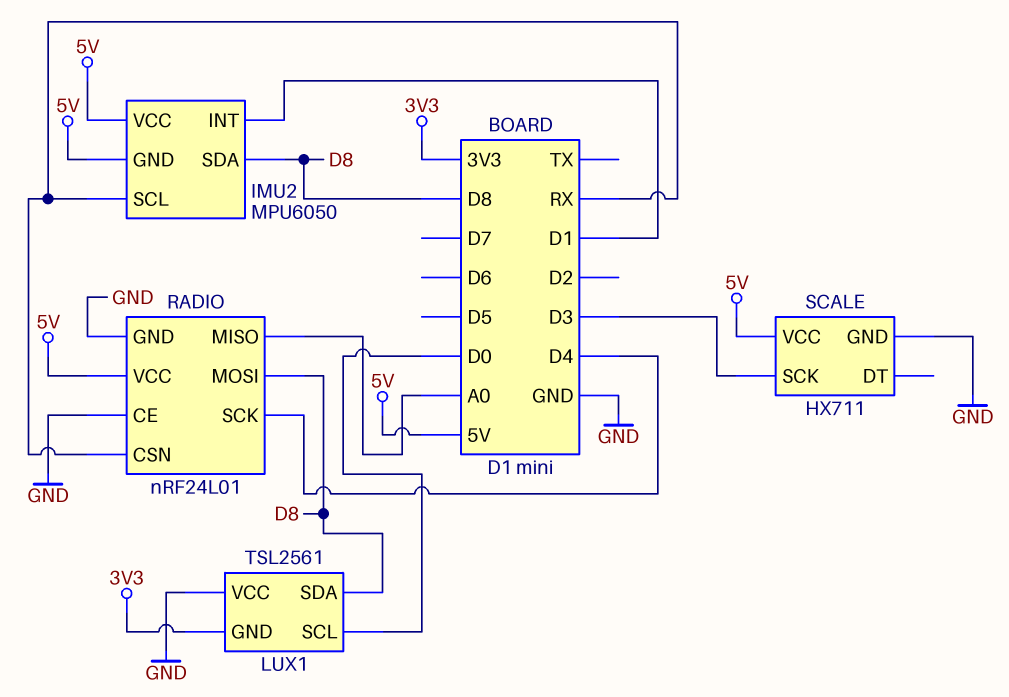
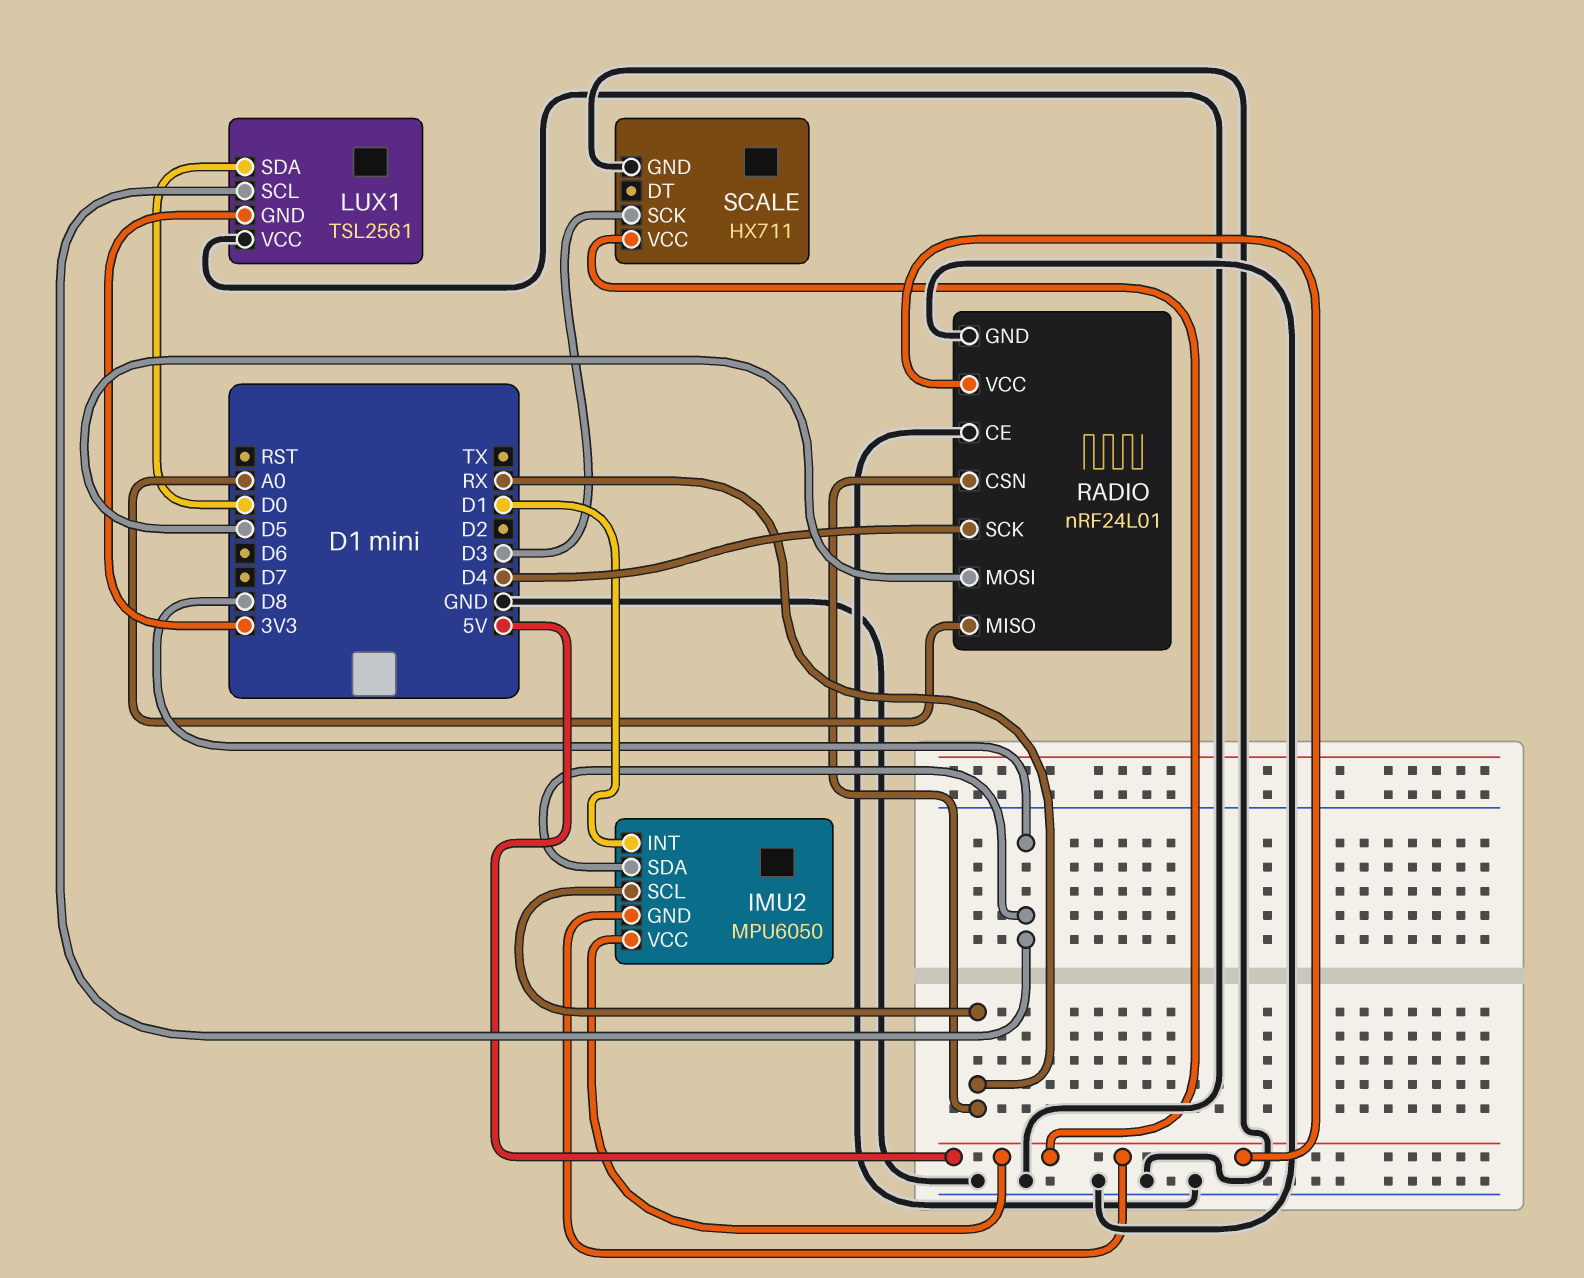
LUX1 pin SCL: D0 -> D8
LUX1 pin SDA: D8 -> D0
RADIO pin MOSI: D8 -> D5

